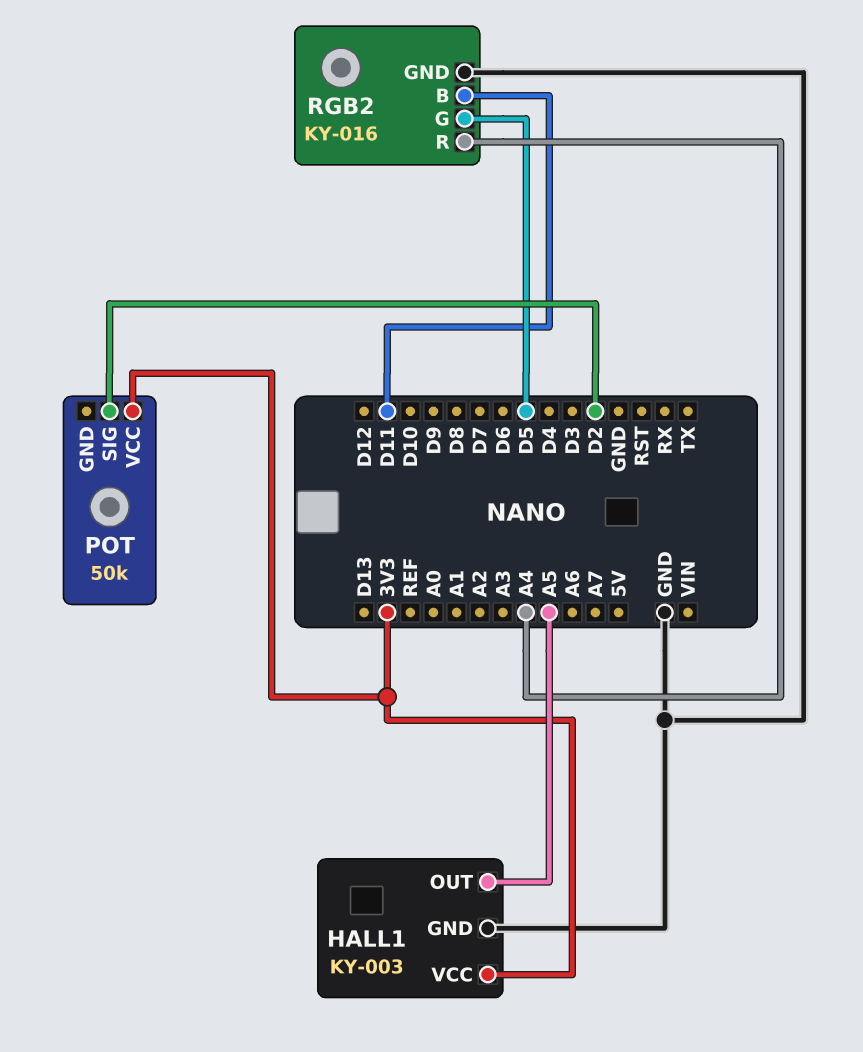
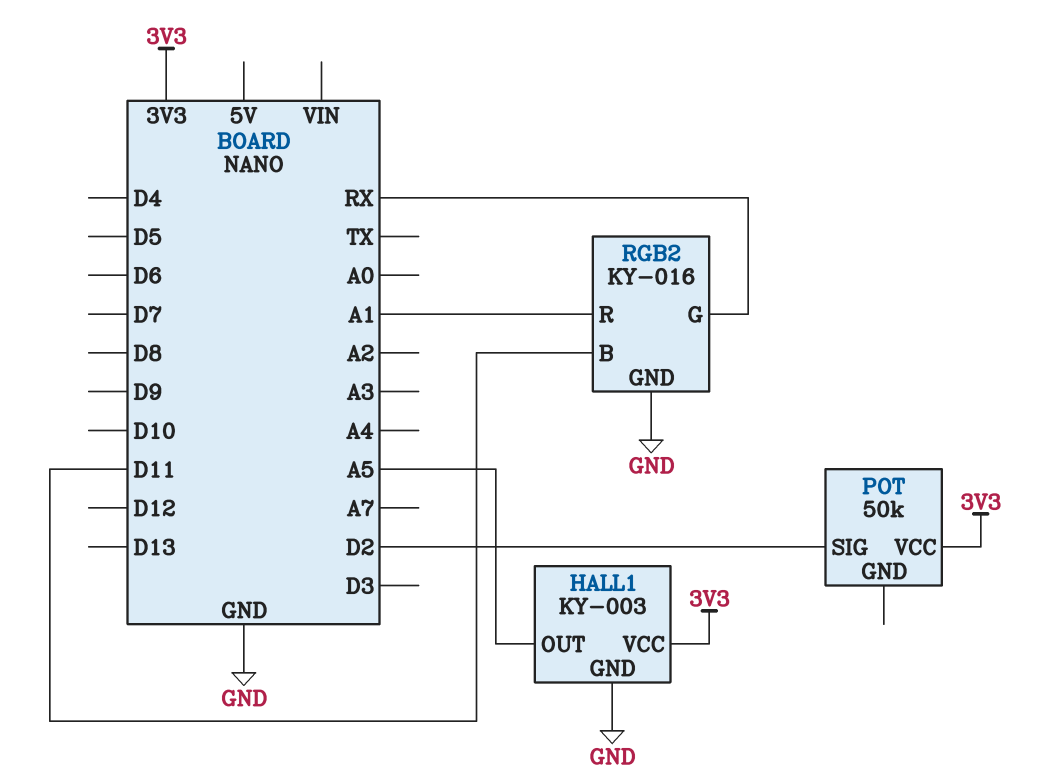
RGB2 pin G: D5 -> RX
RGB2 pin R: A4 -> A1

